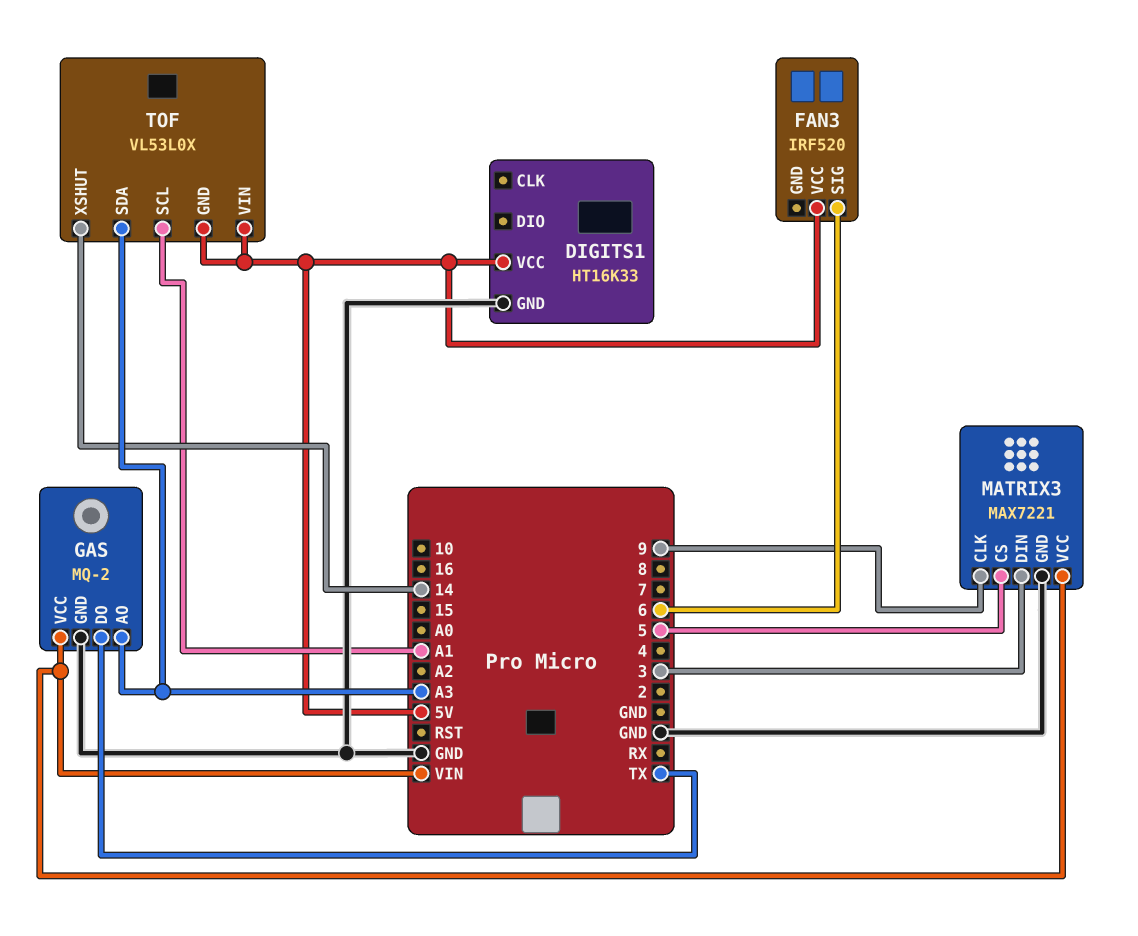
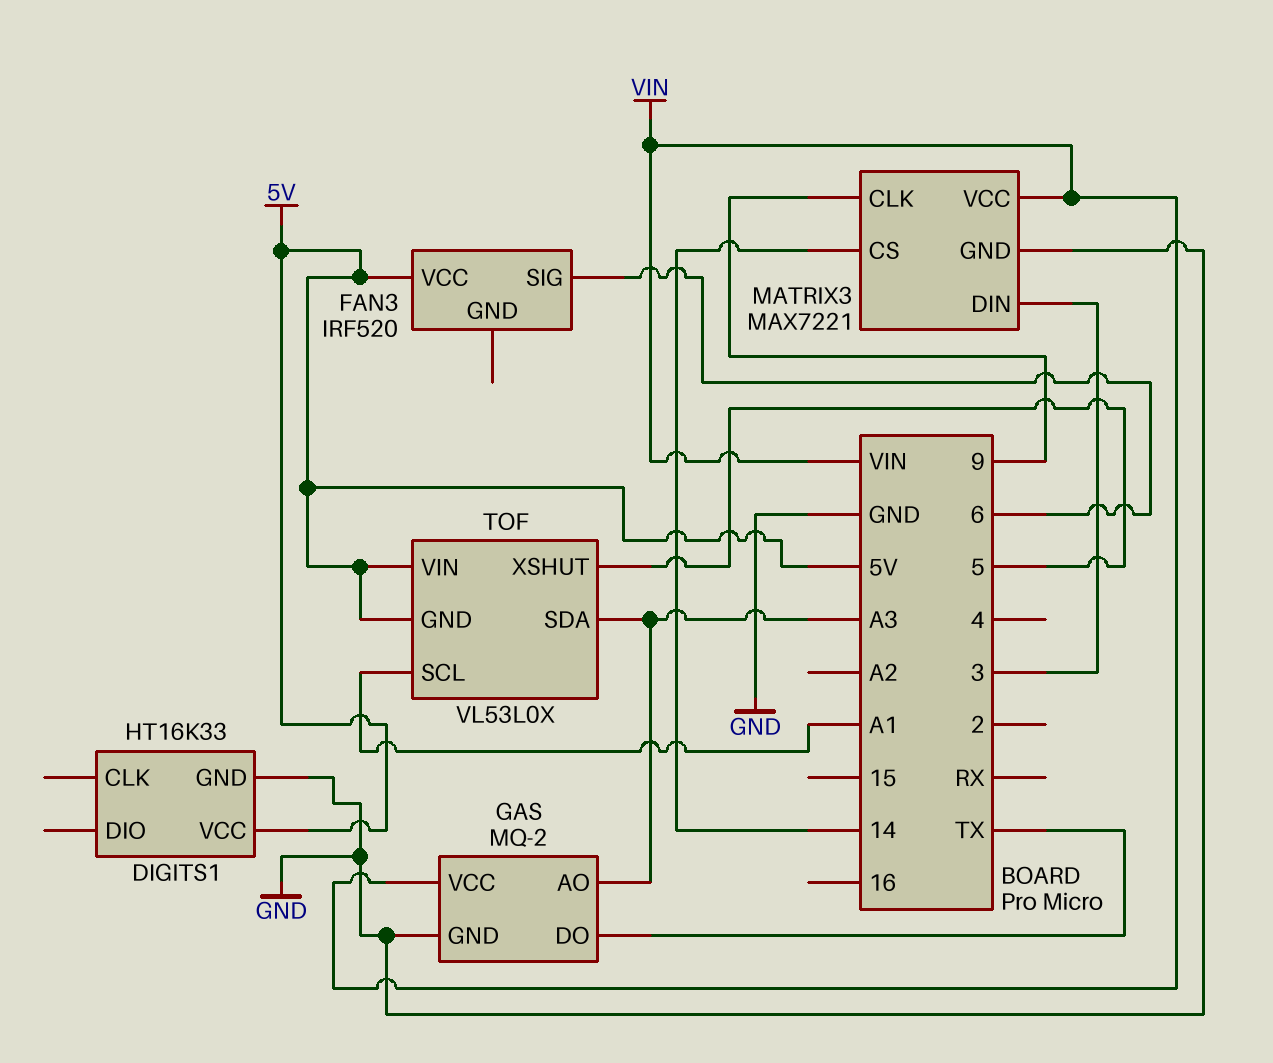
MATRIX3 pin CS: 5 -> 14
TOF pin XSHUT: 14 -> 5

